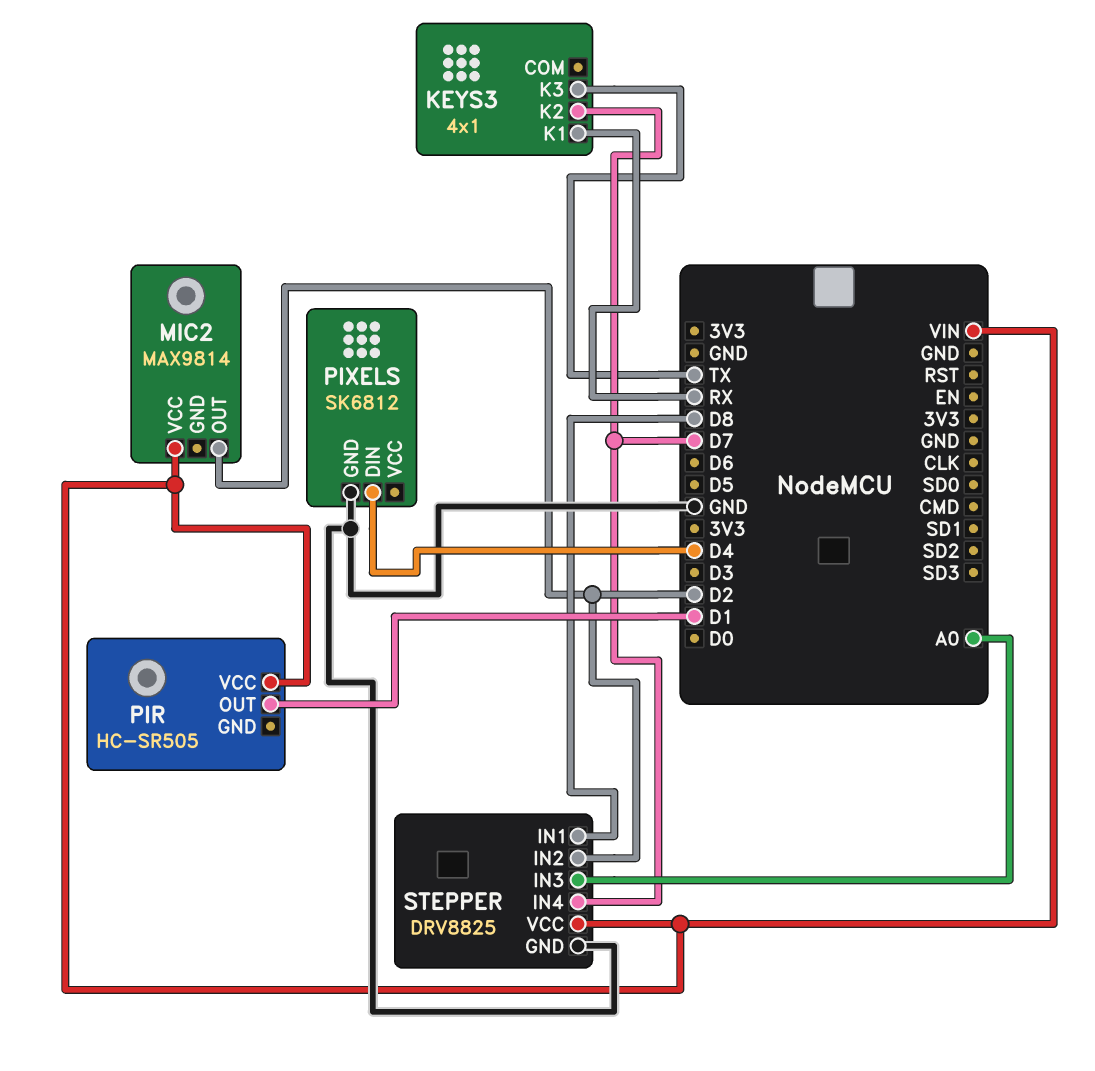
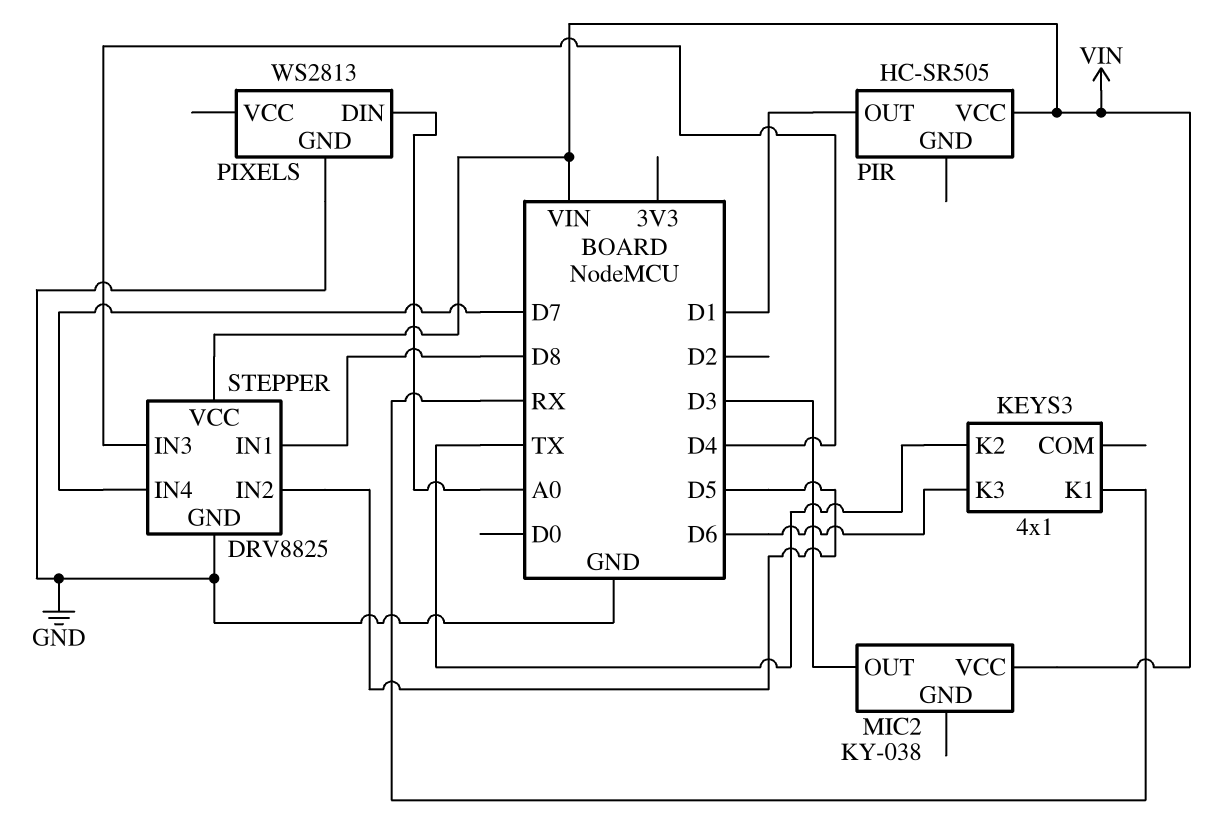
KEYS3 pin K2: D7 -> TX
KEYS3 pin K3: TX -> D6
MIC2: MAX9814 -> KY-038
MIC2 pin OUT: D2 -> D3
PIXELS: SK6812 -> WS2813
PIXELS pin DIN: D4 -> A0
STEPPER pin IN2: D2 -> D5
STEPPER pin IN3: A0 -> D4

